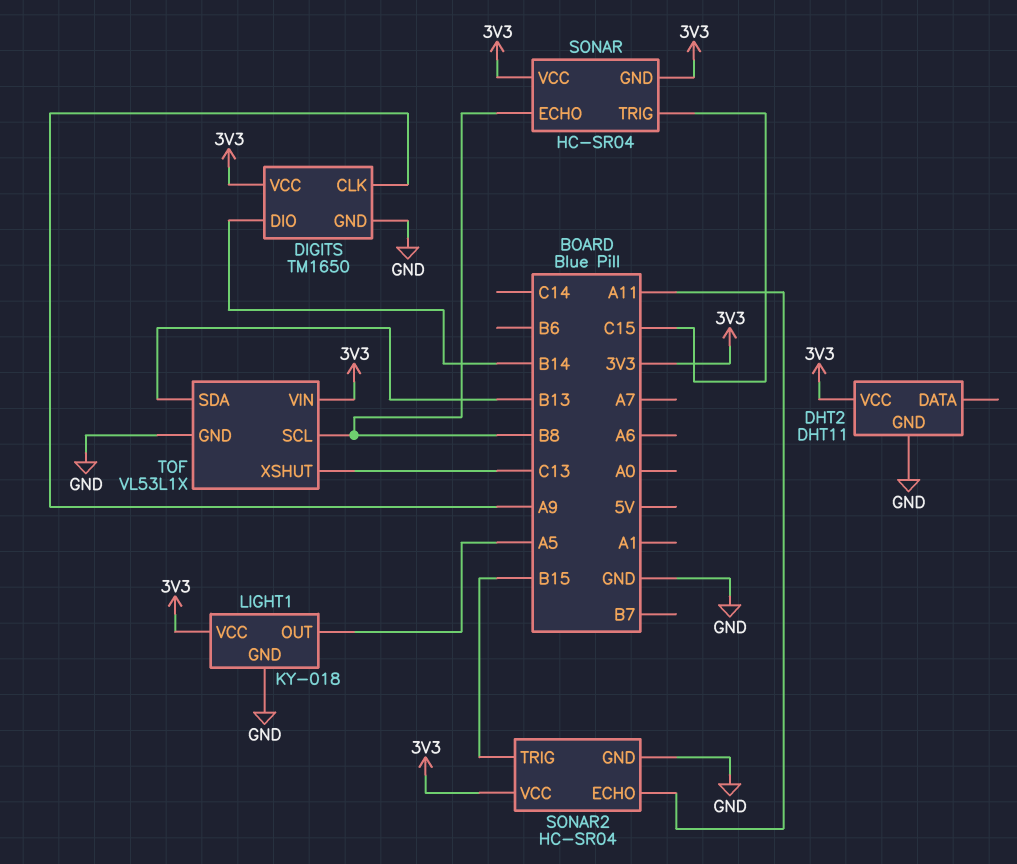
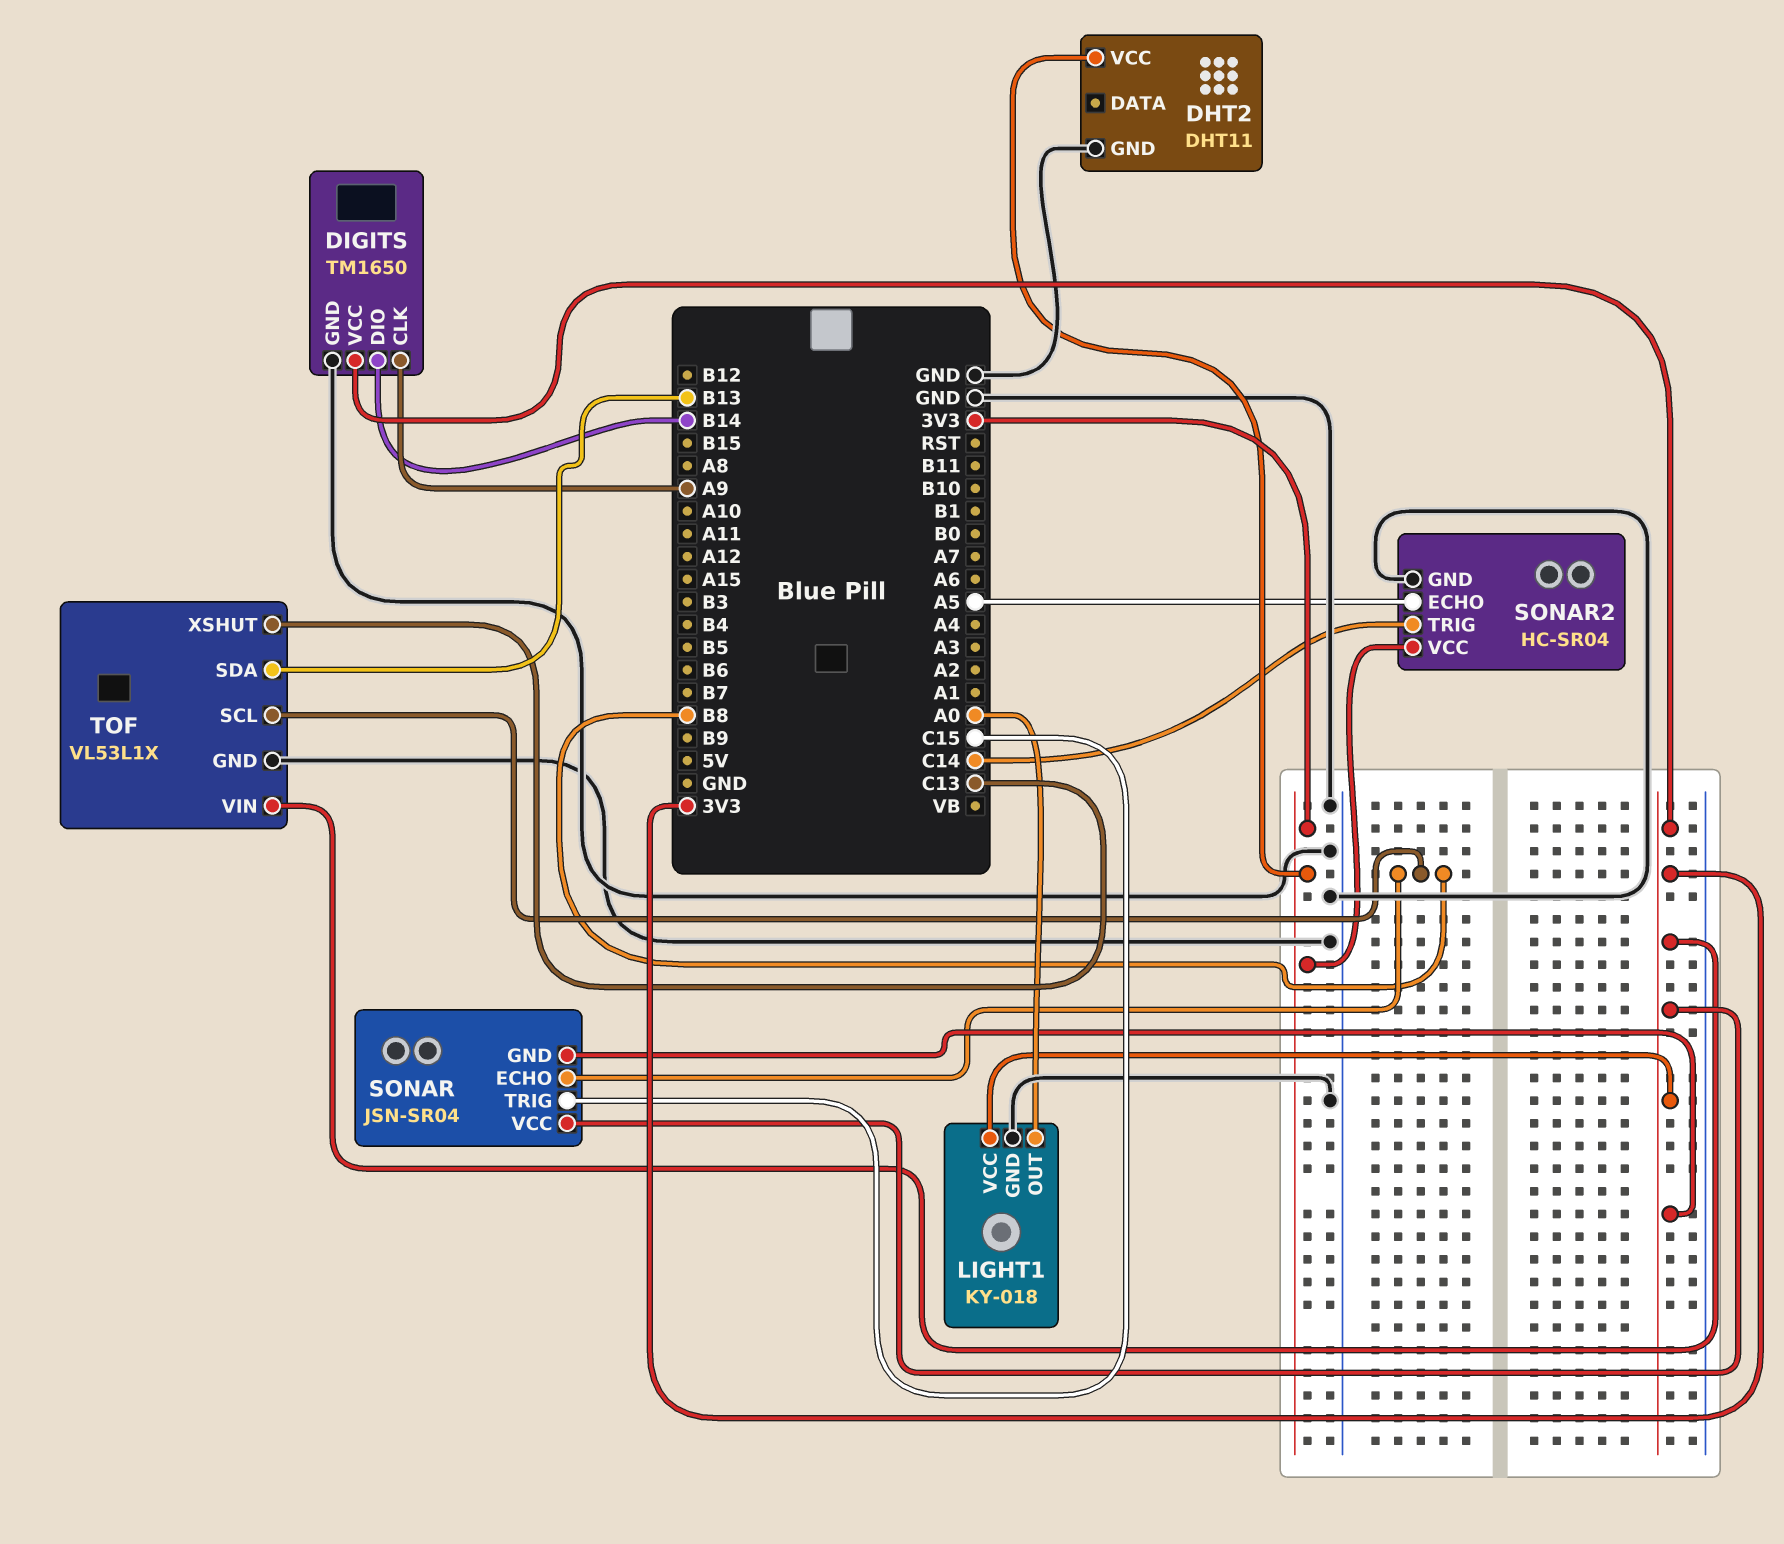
LIGHT1 pin OUT: A5 -> A0
SONAR: HC-SR04 -> JSN-SR04
SONAR2 pin ECHO: A11 -> A5
SONAR2 pin TRIG: B15 -> C14

